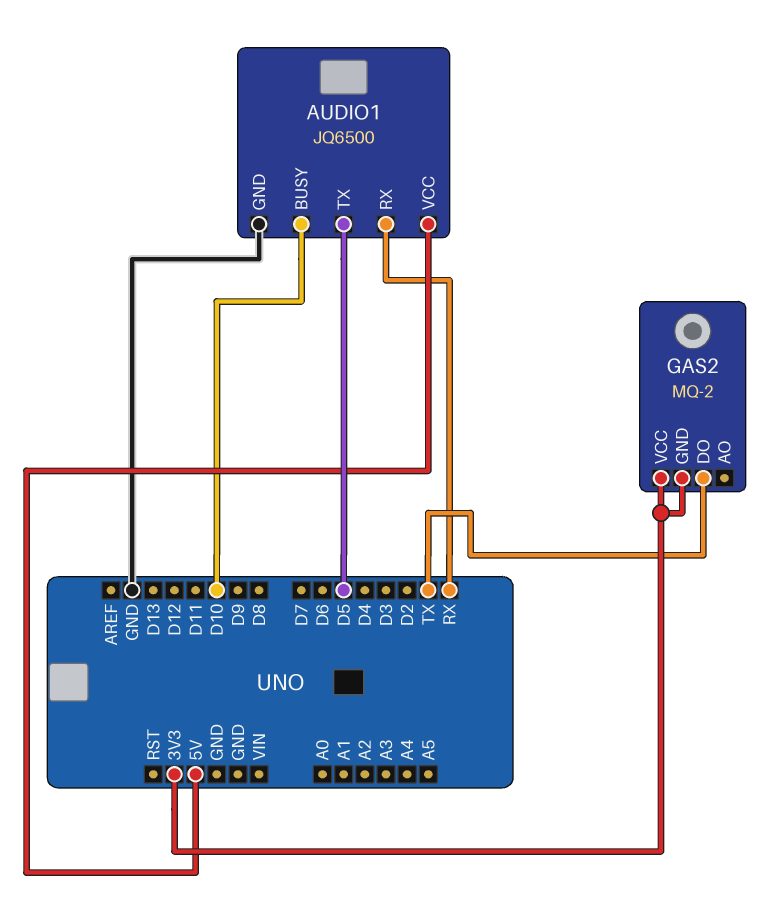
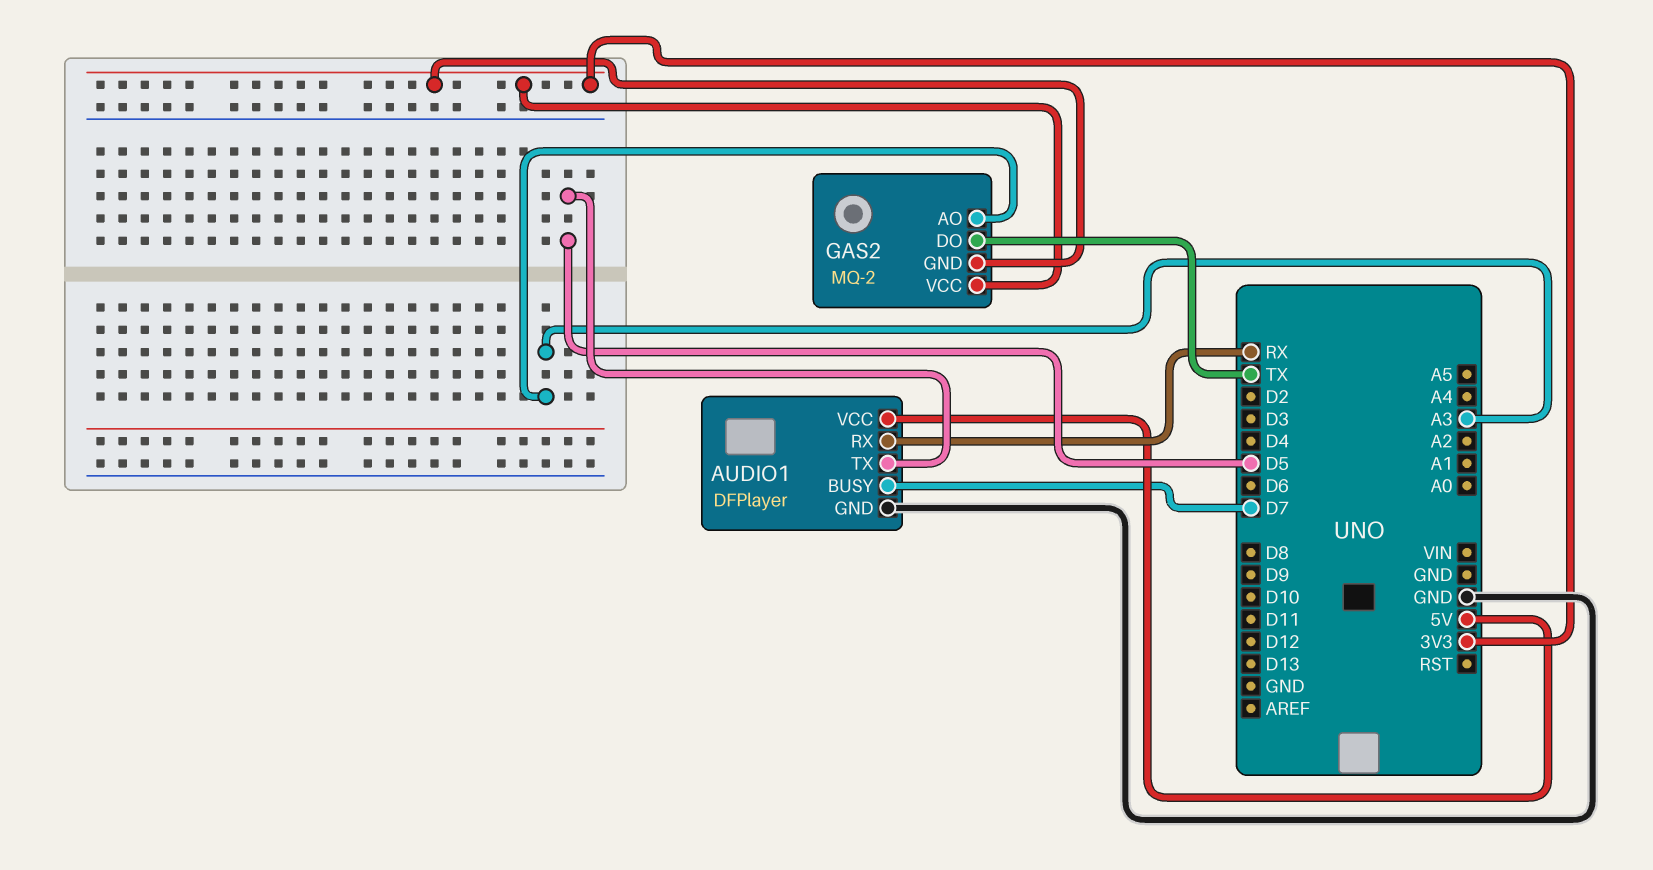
AUDIO1: JQ6500 -> DFPlayer
AUDIO1 pin BUSY: D10 -> D7
GAS2 pin AO: none -> A3

